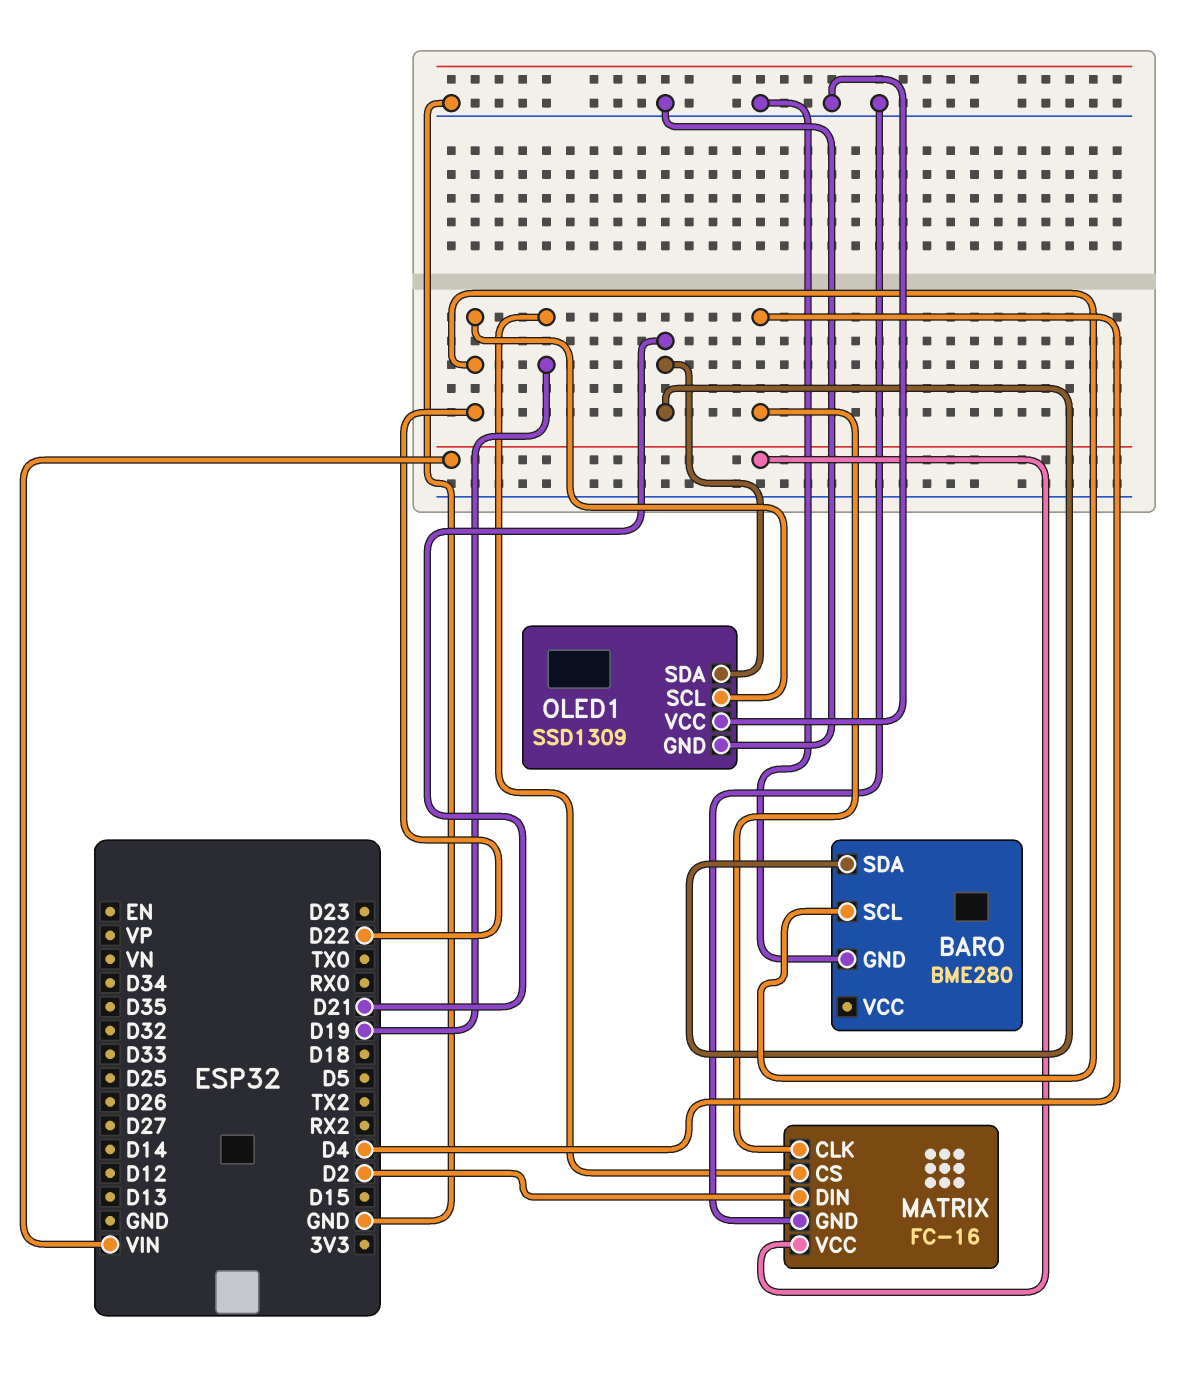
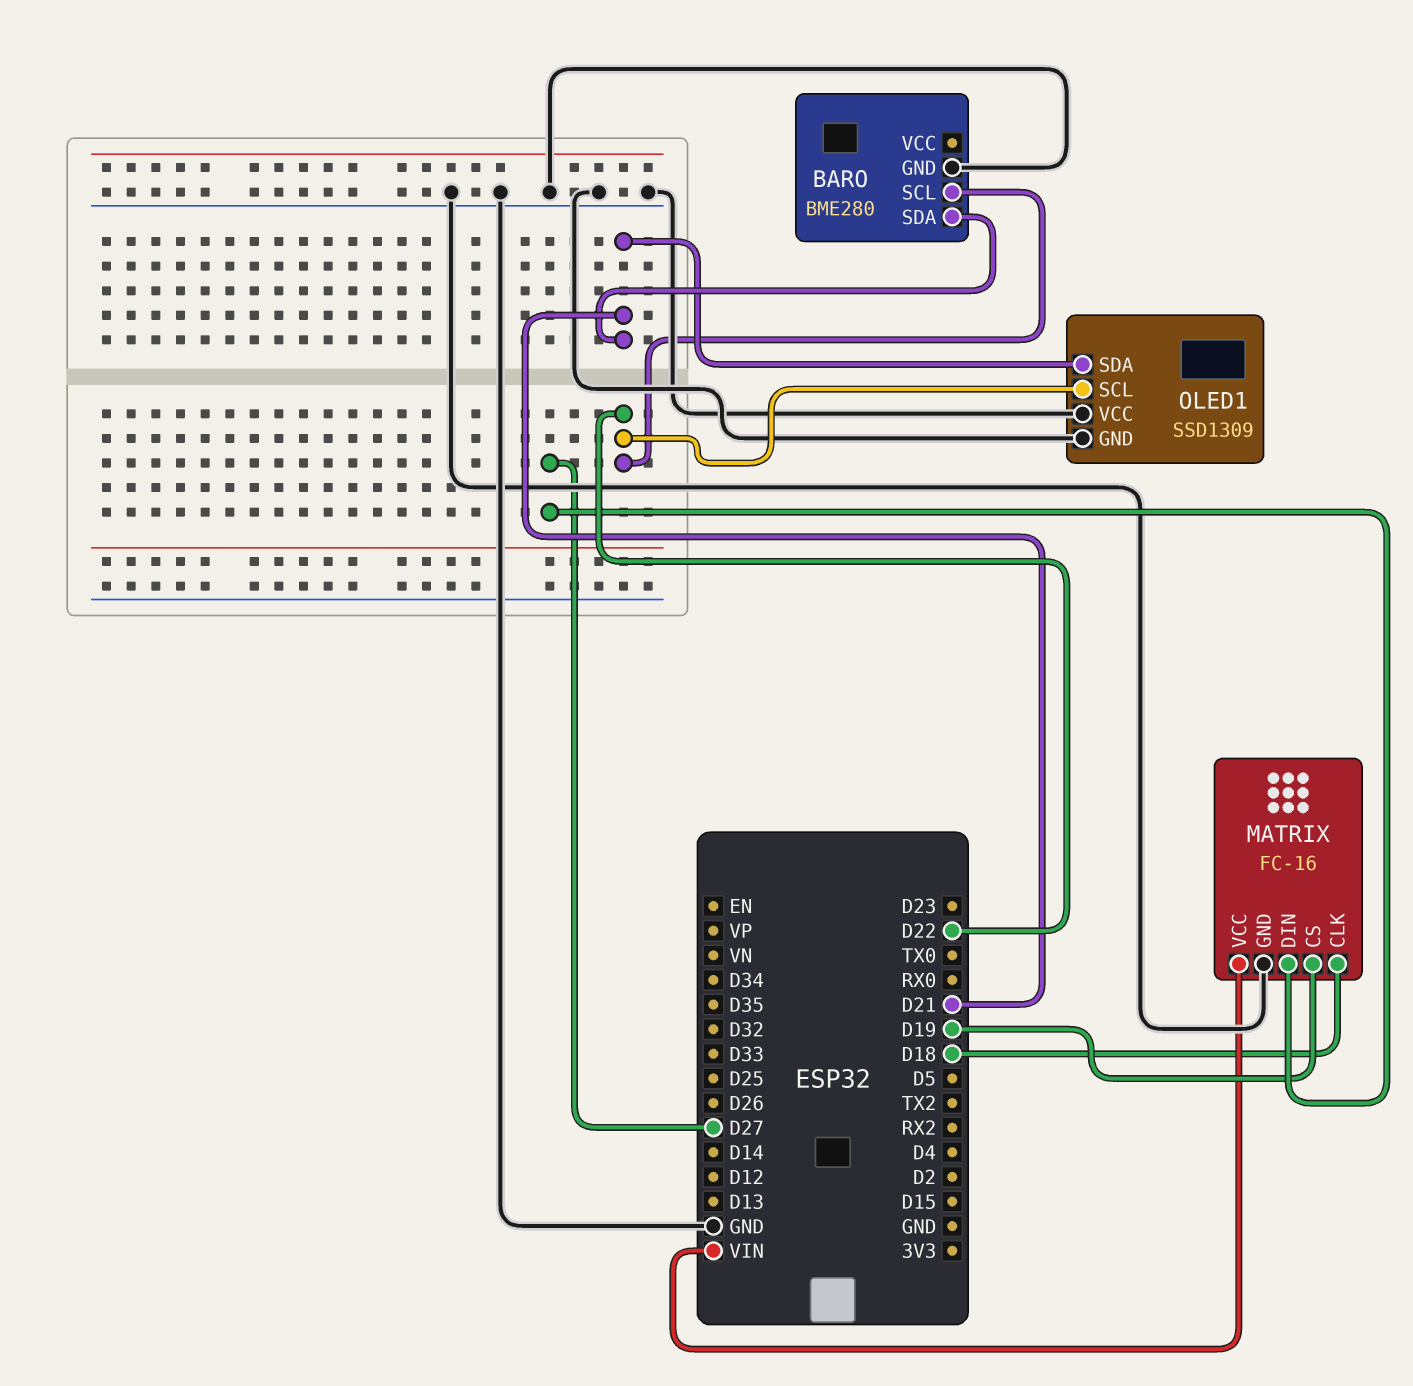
MATRIX pin CLK: D4 -> D18
MATRIX pin DIN: D2 -> D27

